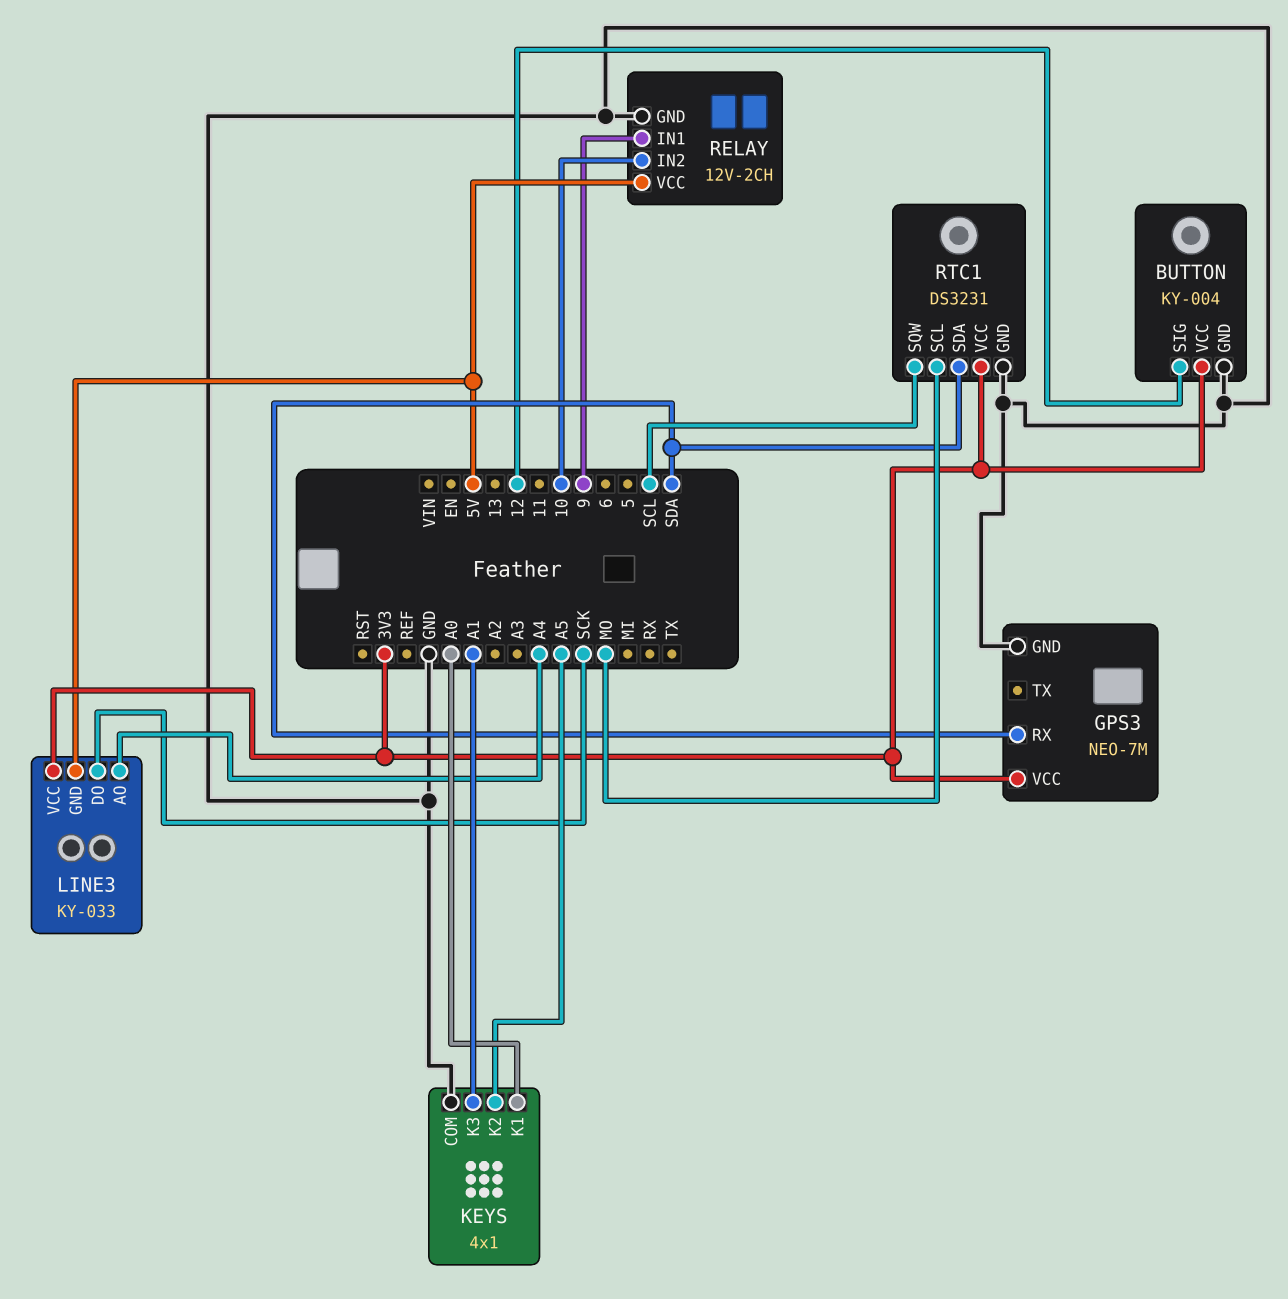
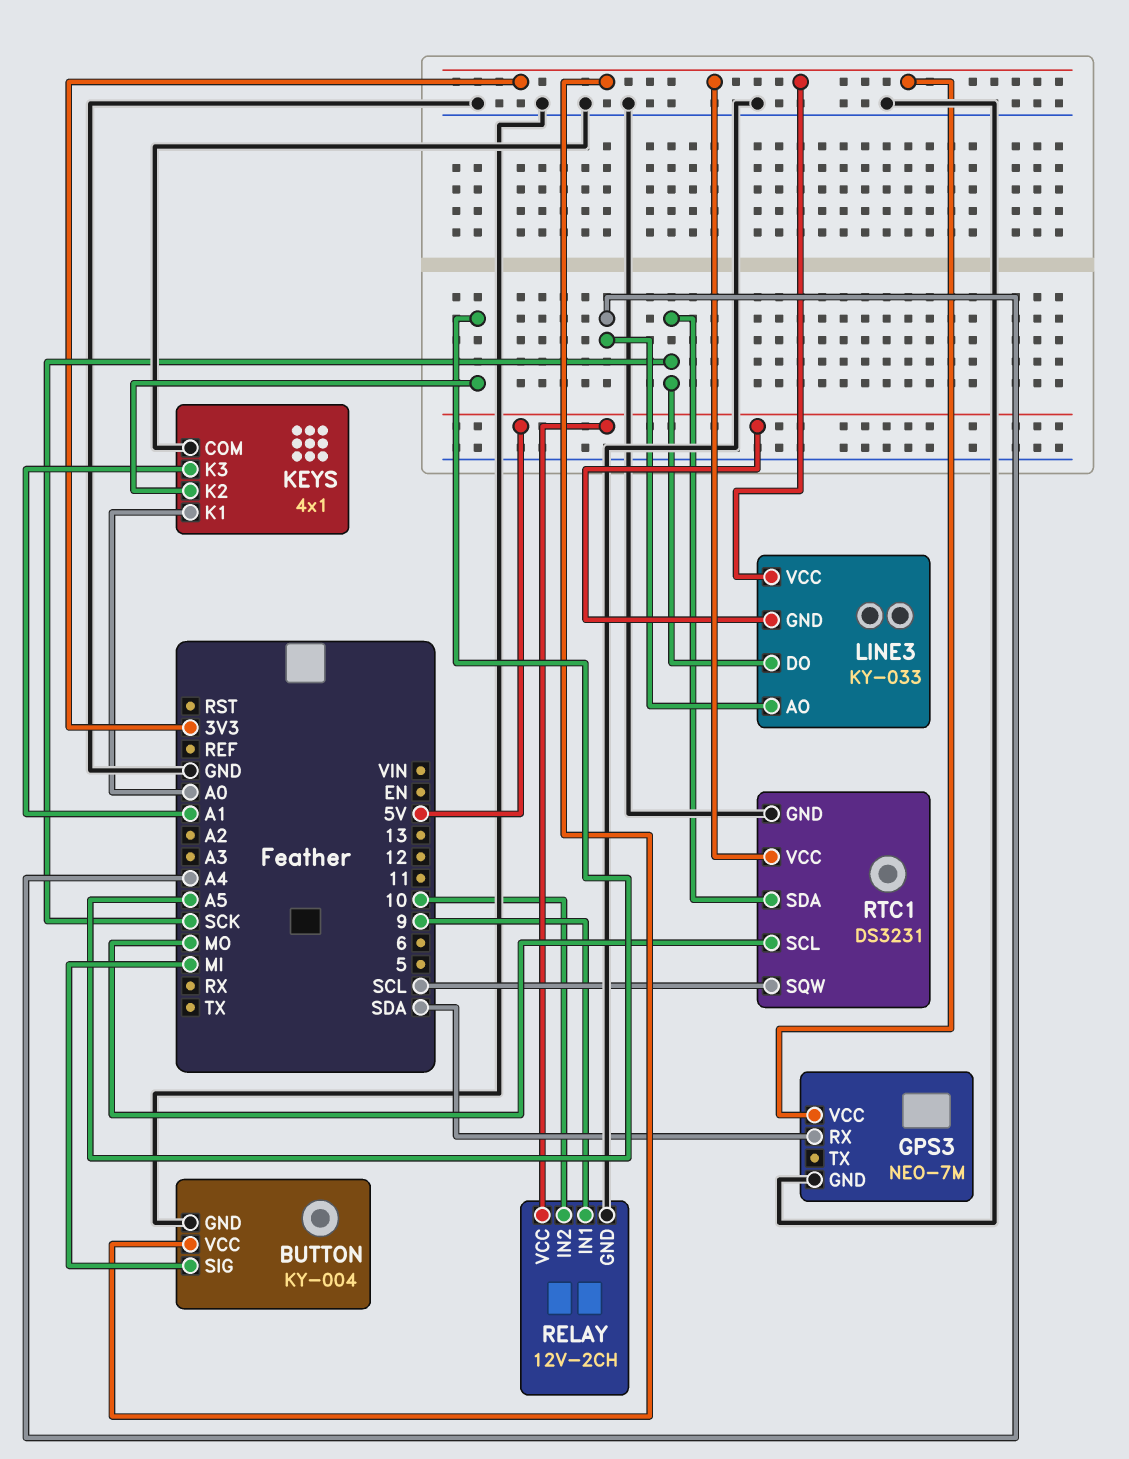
BUTTON pin SIG: 12 -> MI
RTC1 pin SDA: SDA -> SCK

